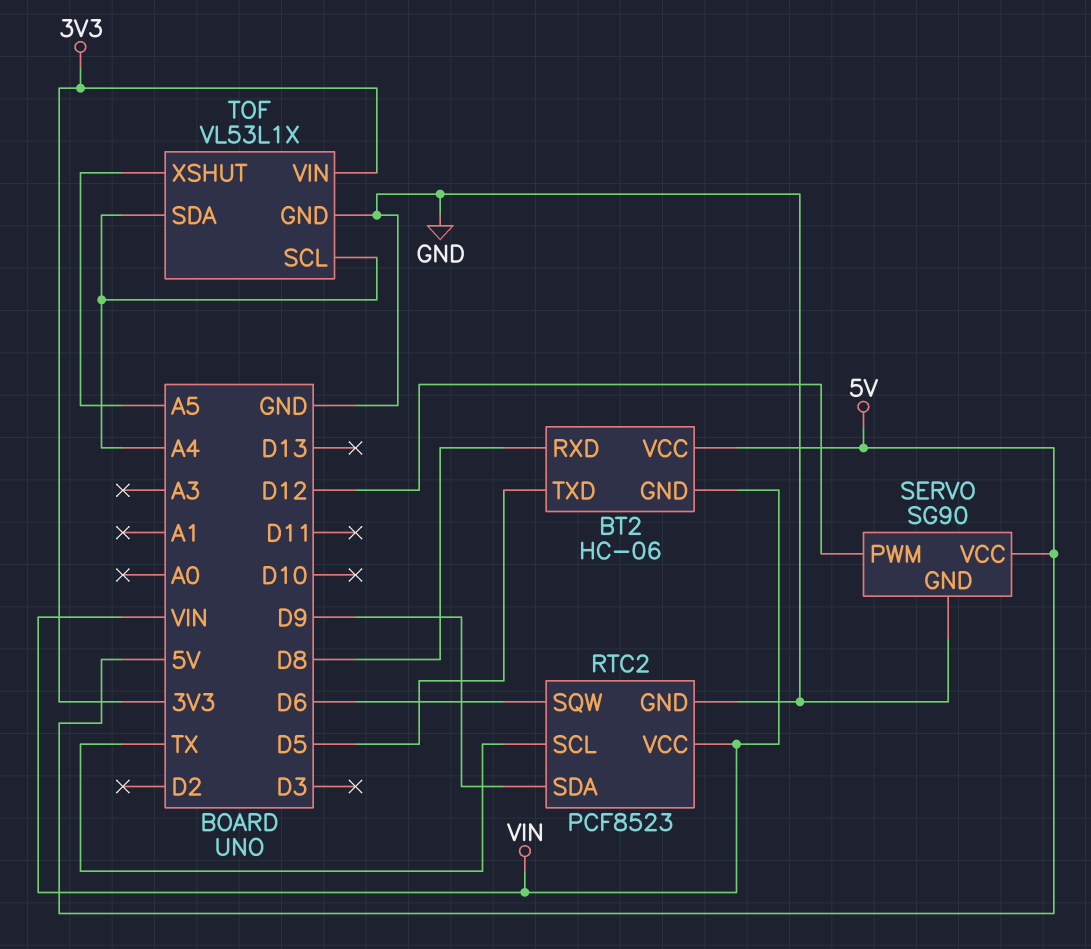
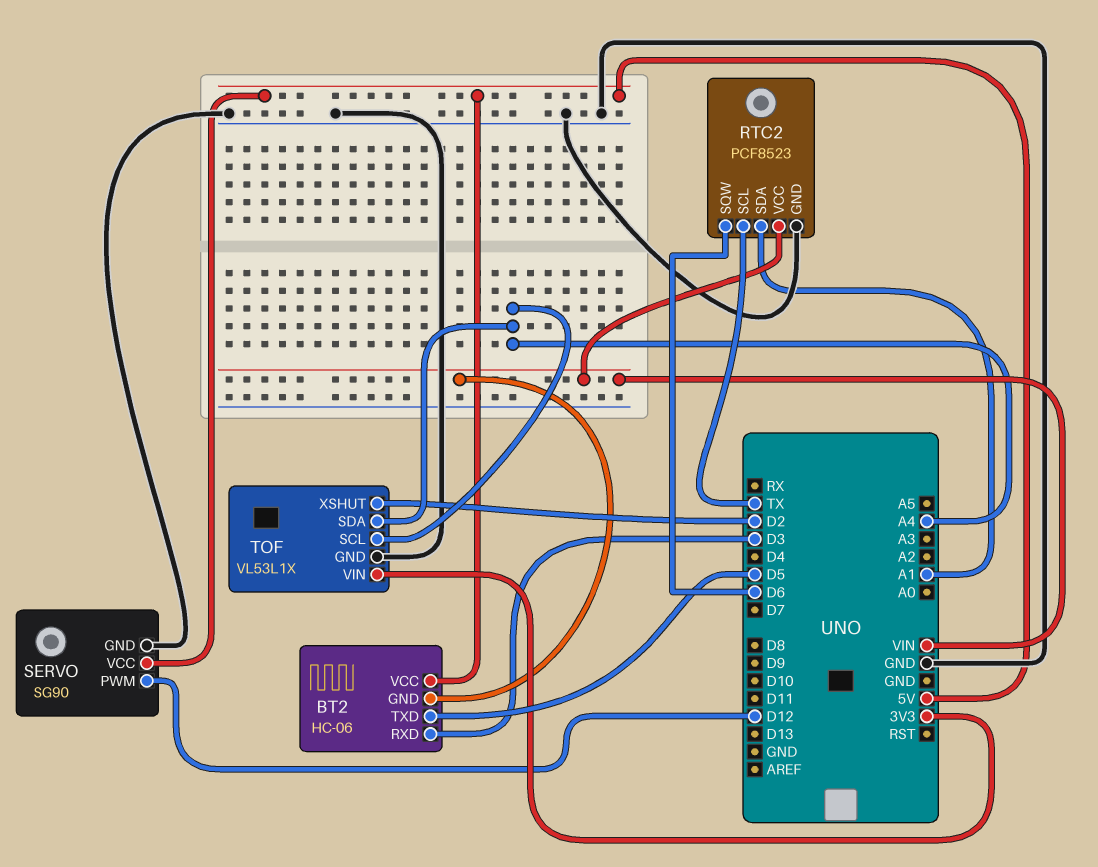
BT2 pin RXD: D8 -> D3
RTC2 pin SDA: D9 -> A1
TOF pin XSHUT: A5 -> D2

